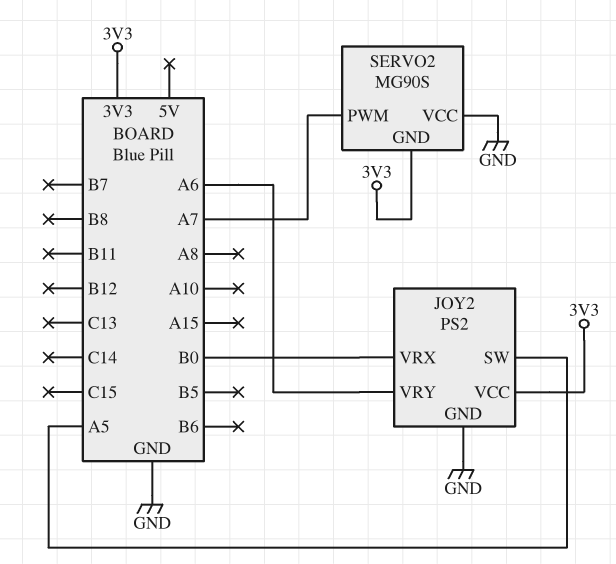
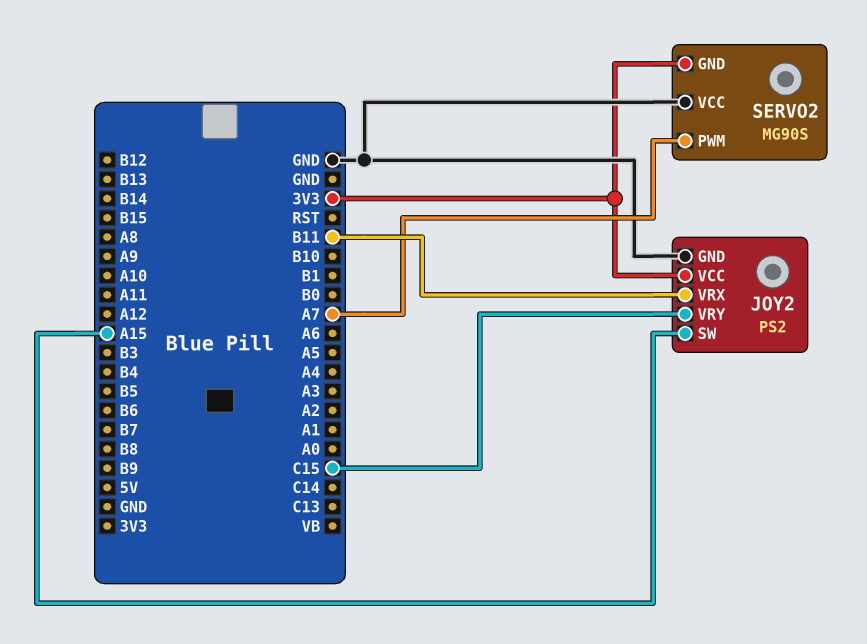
JOY2 pin SW: A5 -> A15
JOY2 pin VRX: B0 -> B11
JOY2 pin VRY: A6 -> C15

